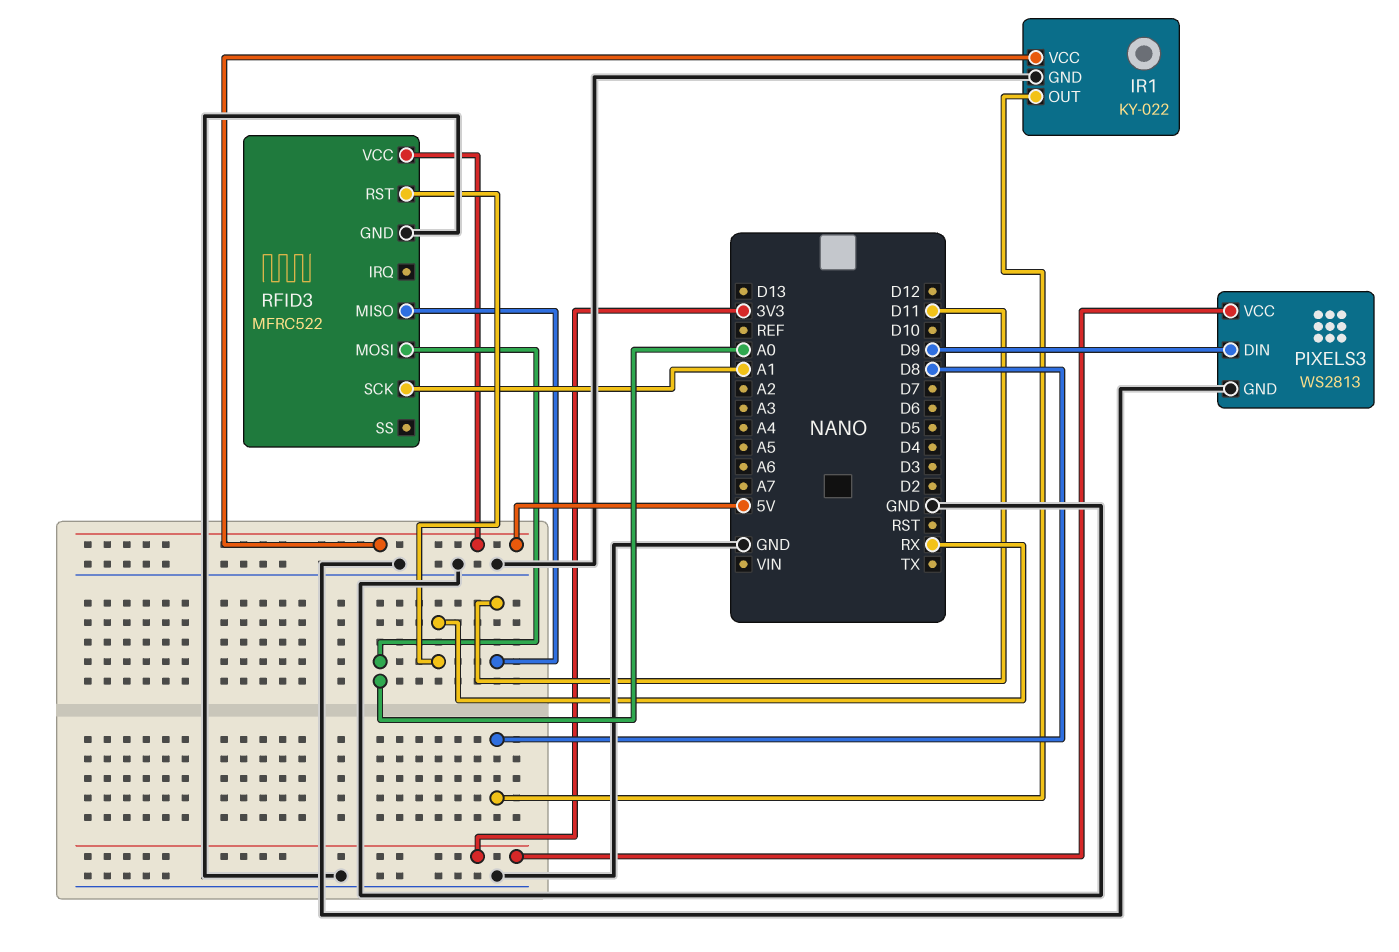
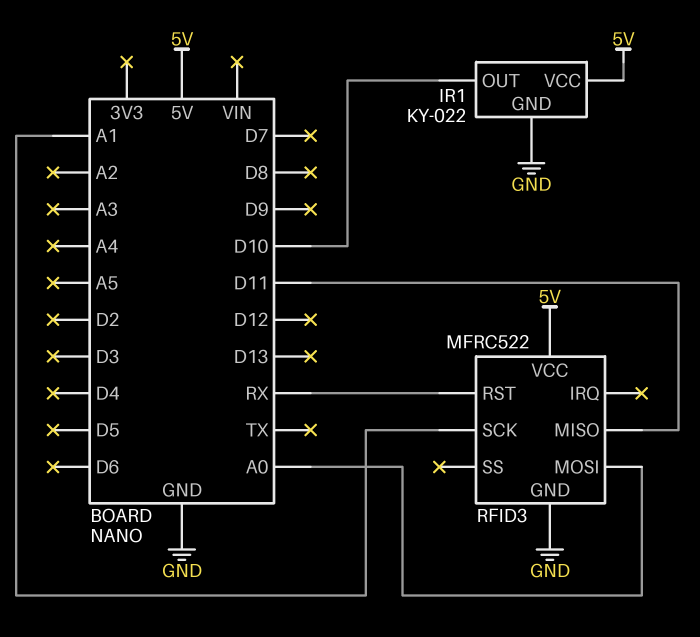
IR1 pin OUT: D8 -> D10
PIXELS3: WS2813 -> none
PIXELS3 pin DIN: D9 -> none
PIXELS3 pin GND: GND -> none
PIXELS3 pin VCC: 3V3 -> none

